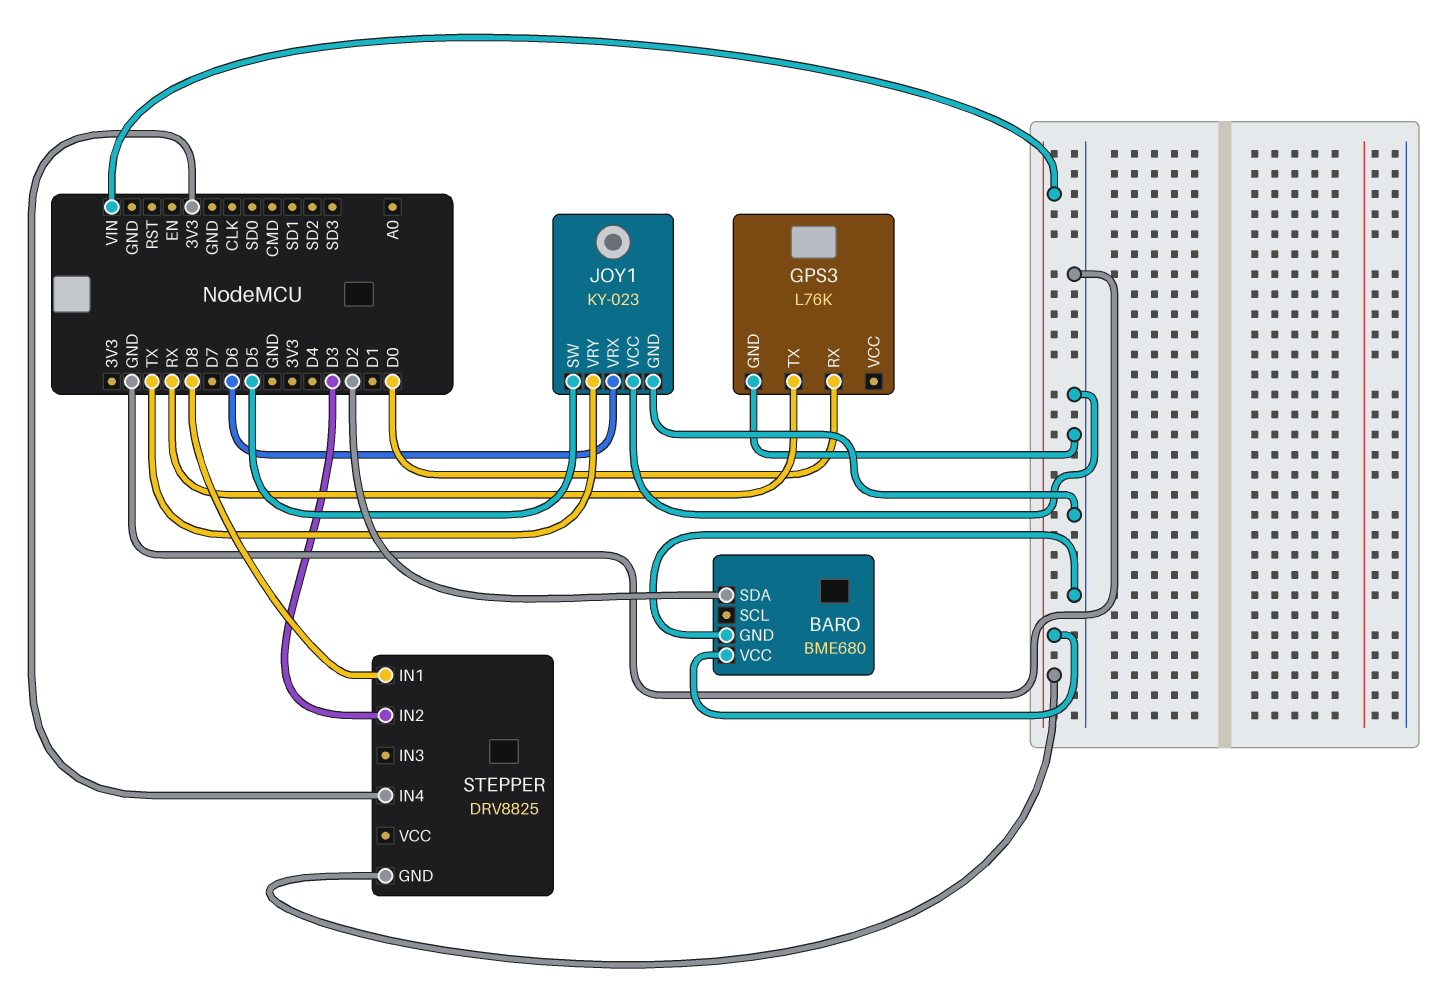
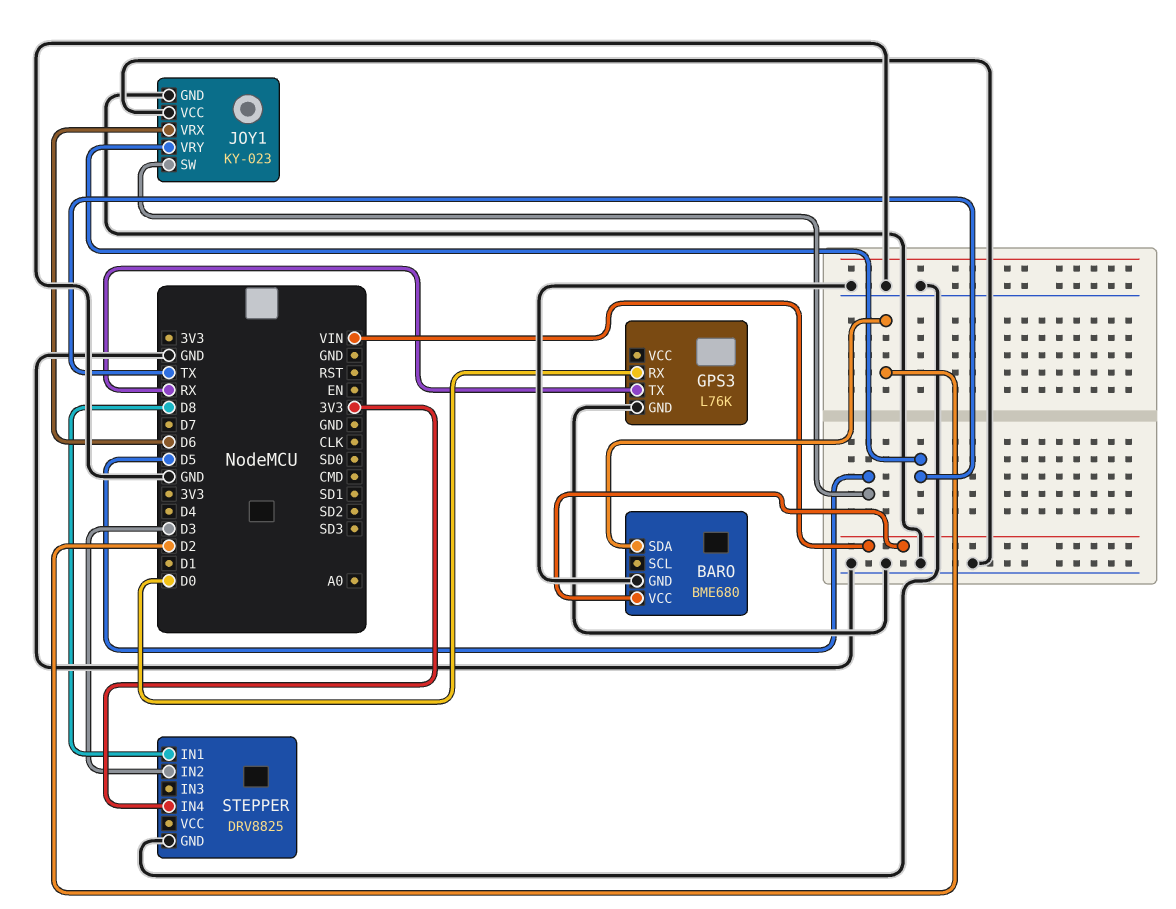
STEPPER pin GND: VIN -> GND

